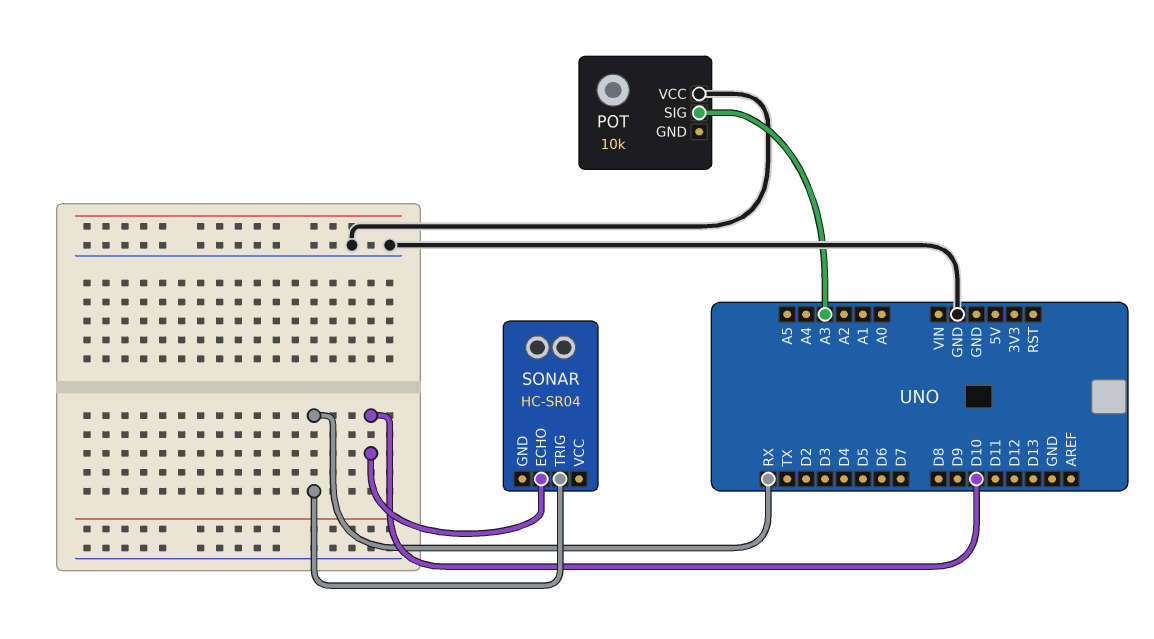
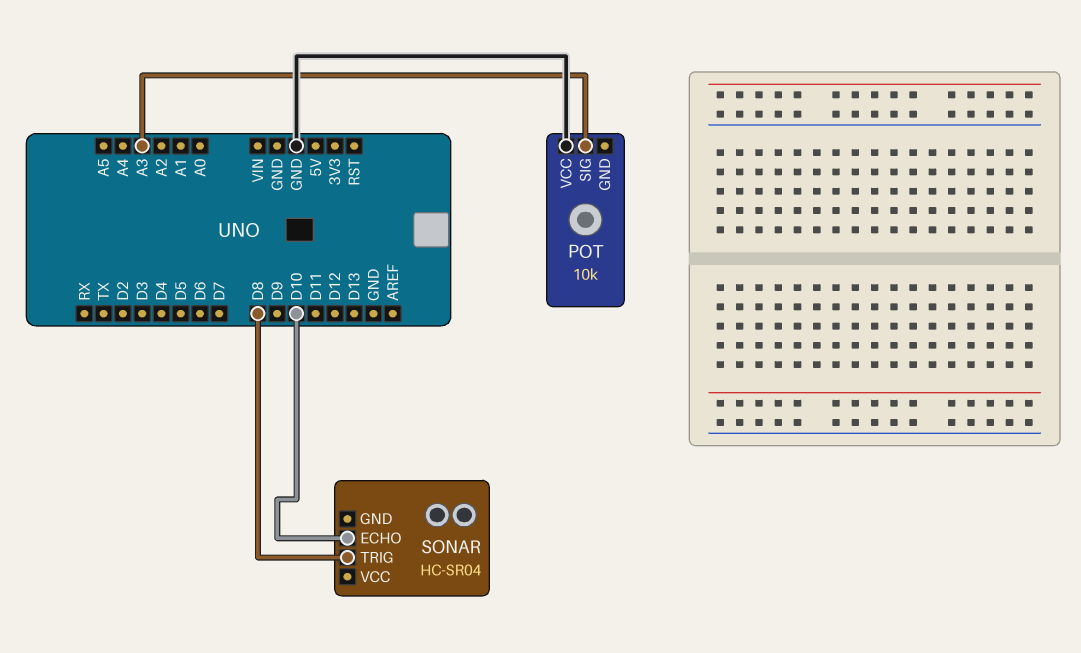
SONAR pin TRIG: RX -> D8

